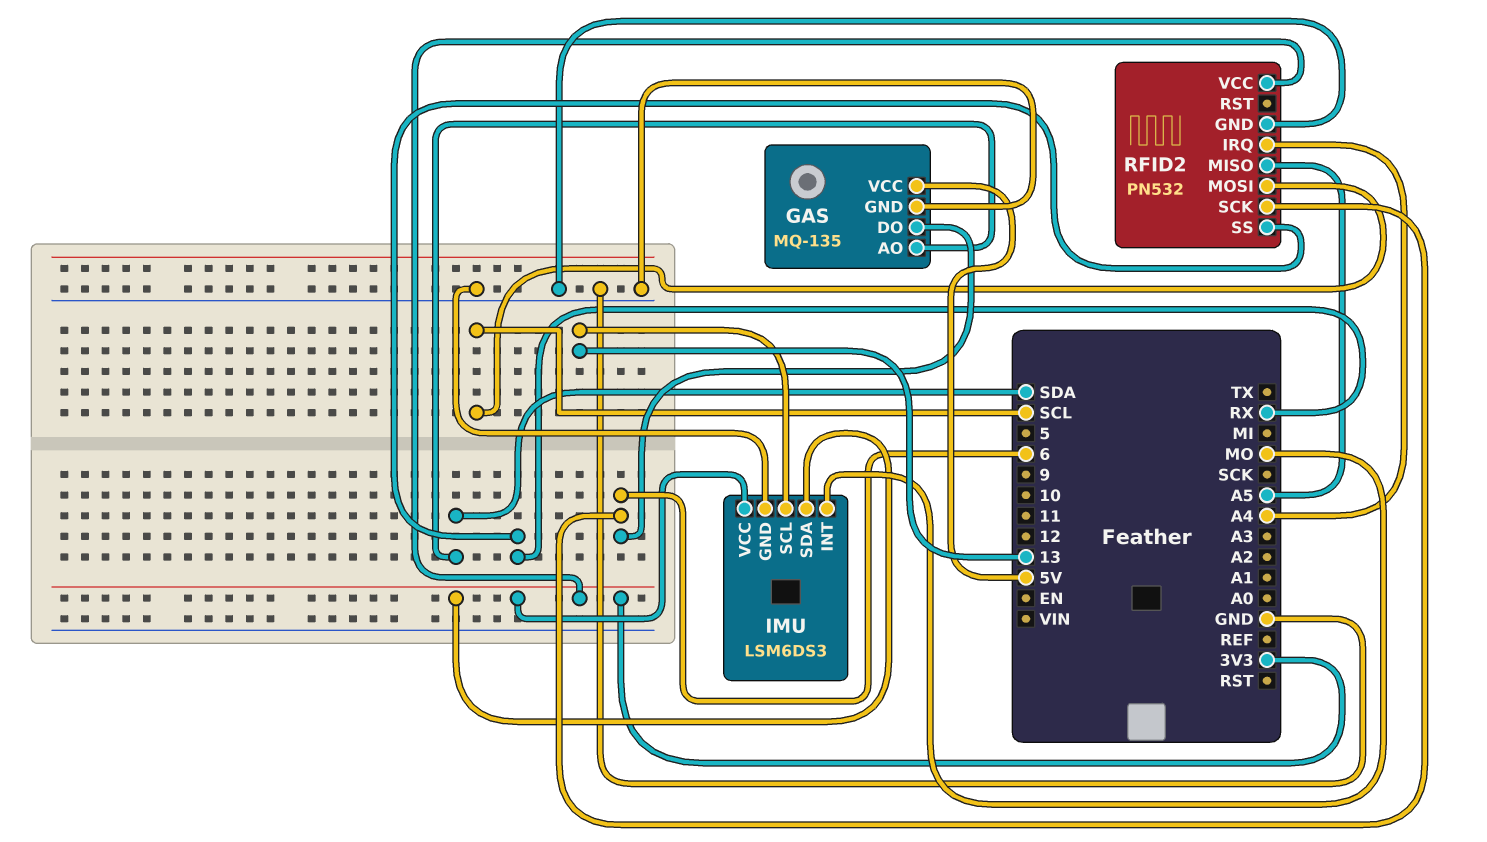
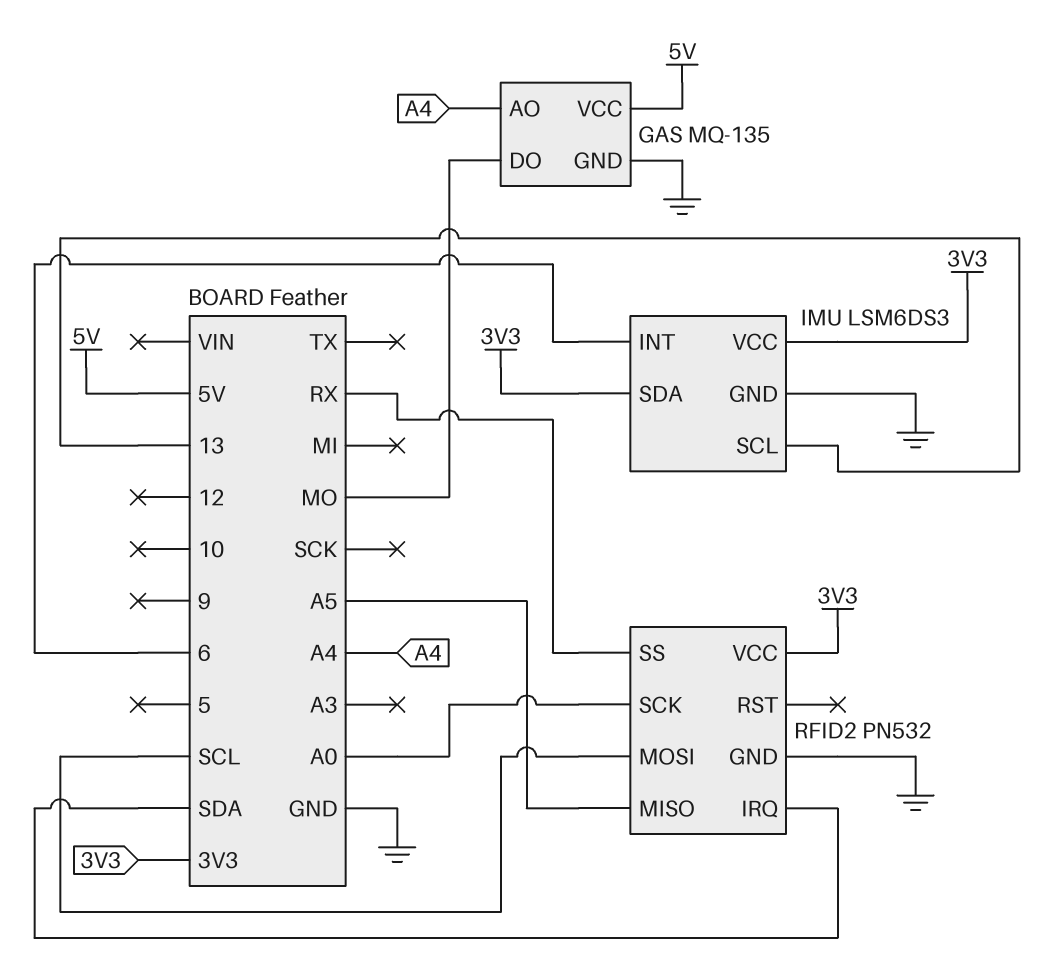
GAS pin AO: SDA -> A4
GAS pin DO: 6 -> MO
IMU pin INT: MO -> 6
RFID2 pin IRQ: A4 -> SDA
RFID2 pin SCK: 6 -> A0

